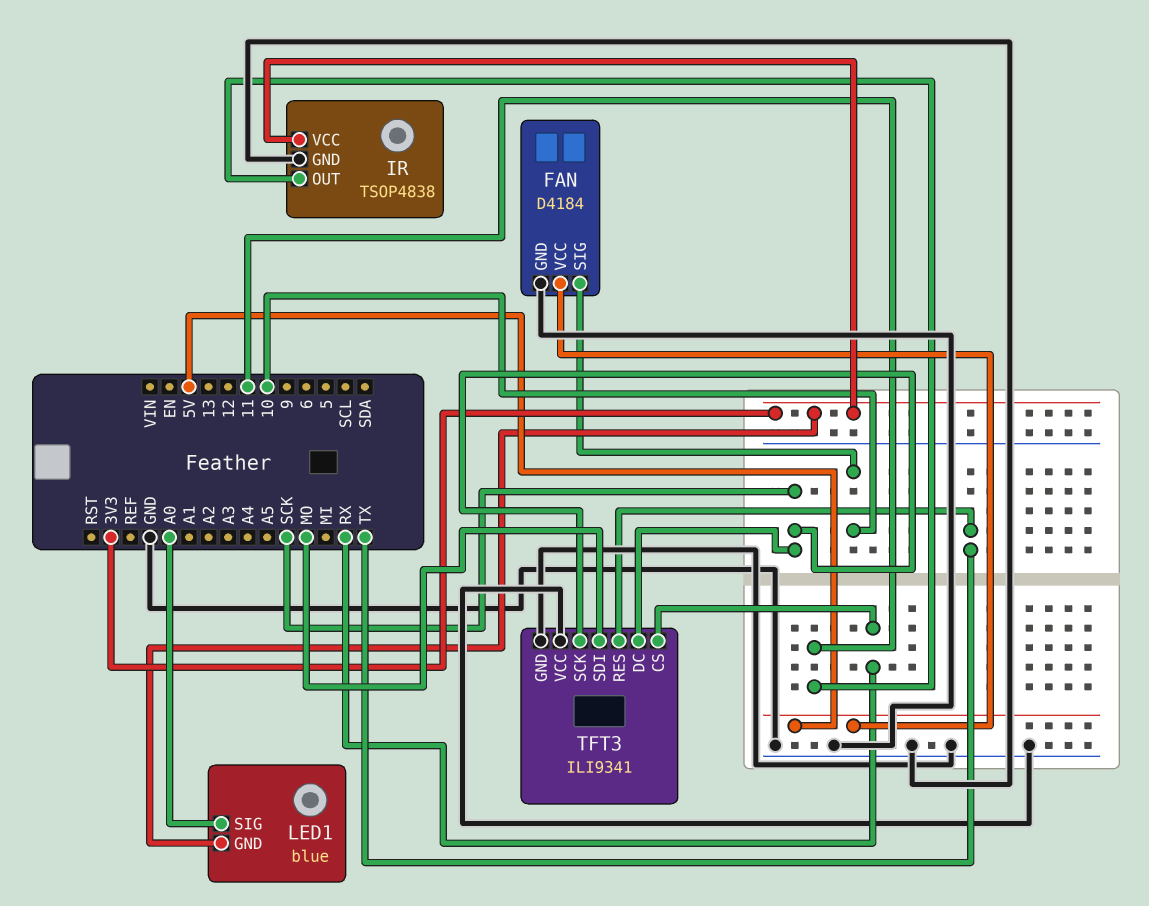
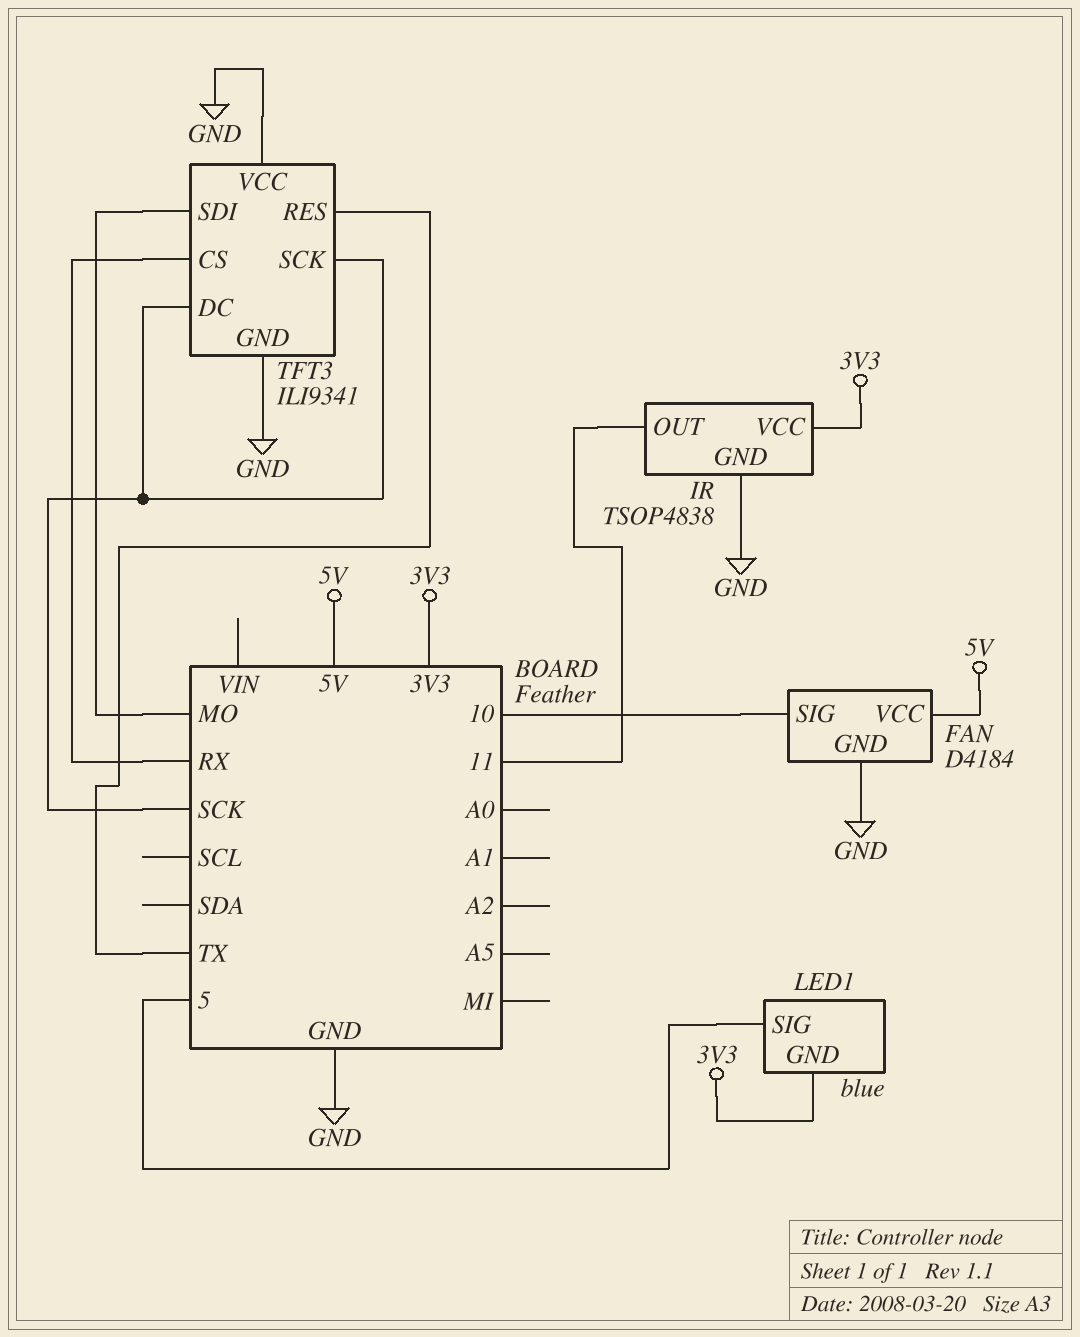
LED1 pin SIG: A0 -> 5

